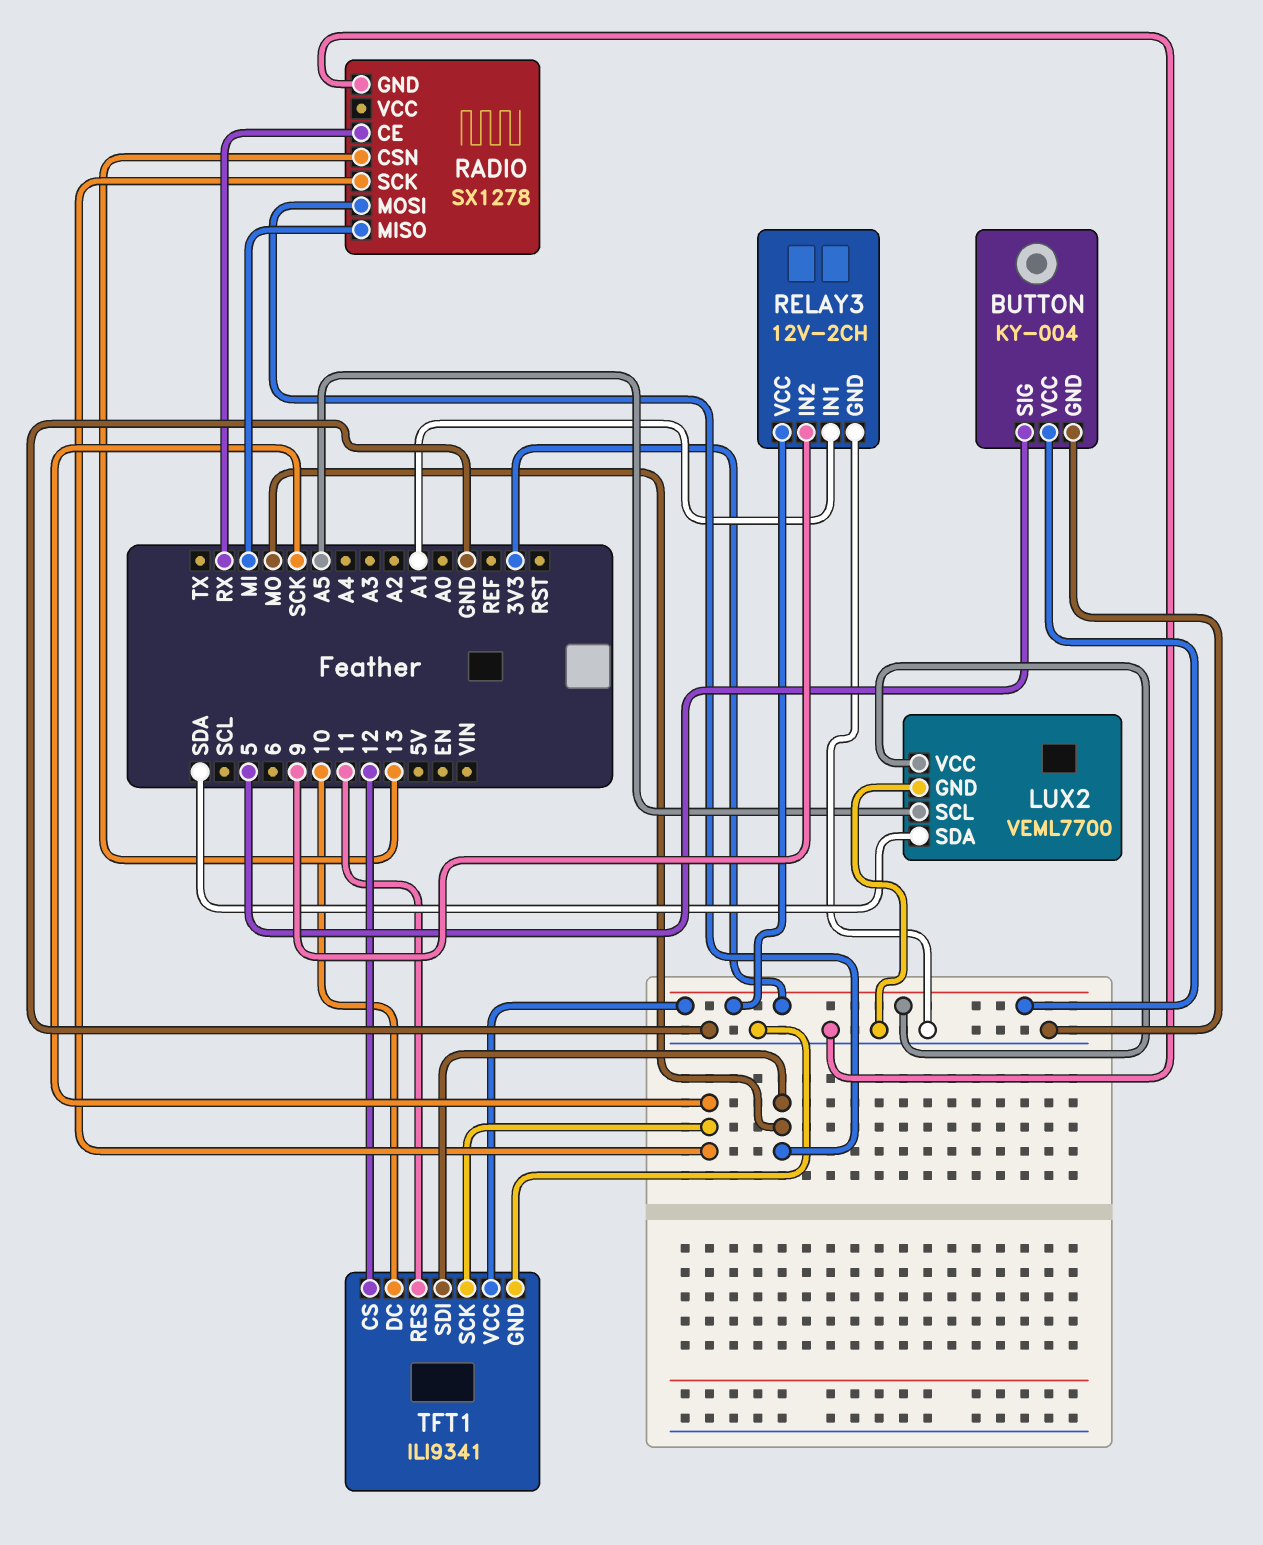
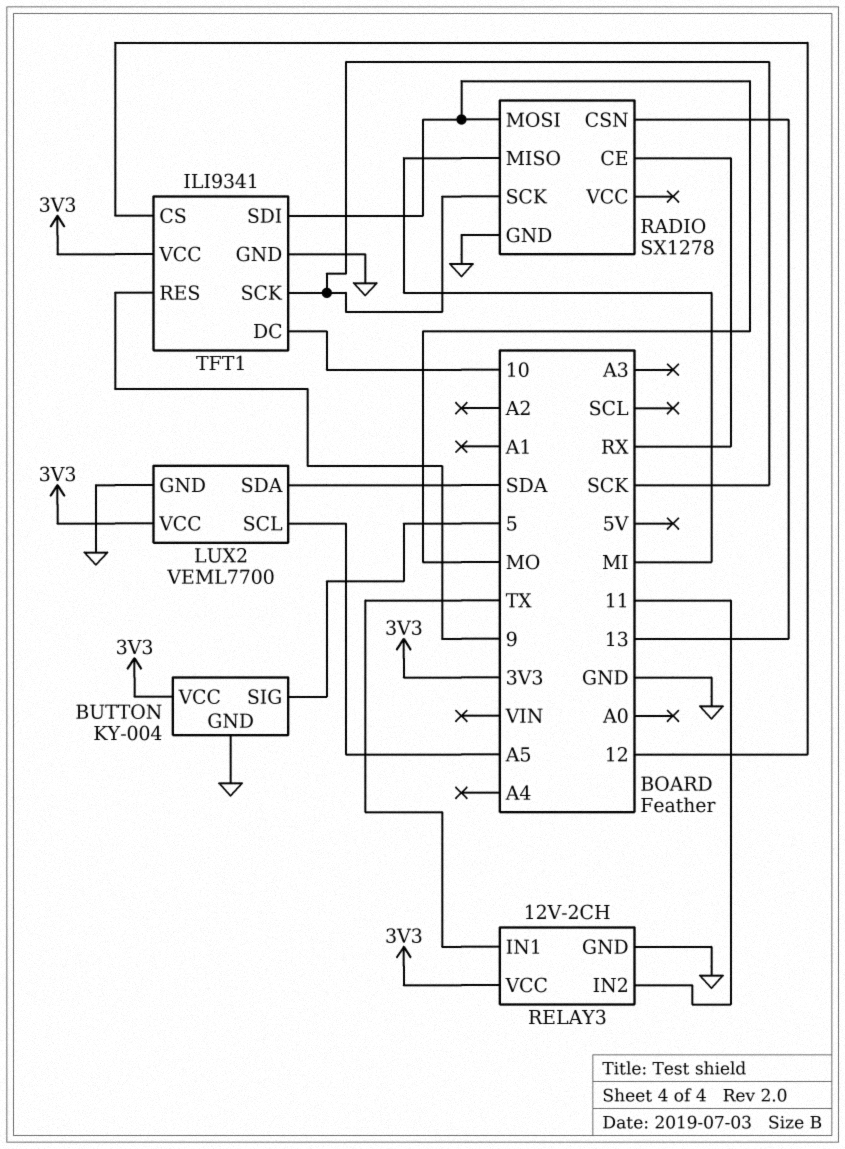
RELAY3 pin IN1: A1 -> TX
RELAY3 pin IN2: 9 -> 11
TFT1 pin RES: 11 -> 9

